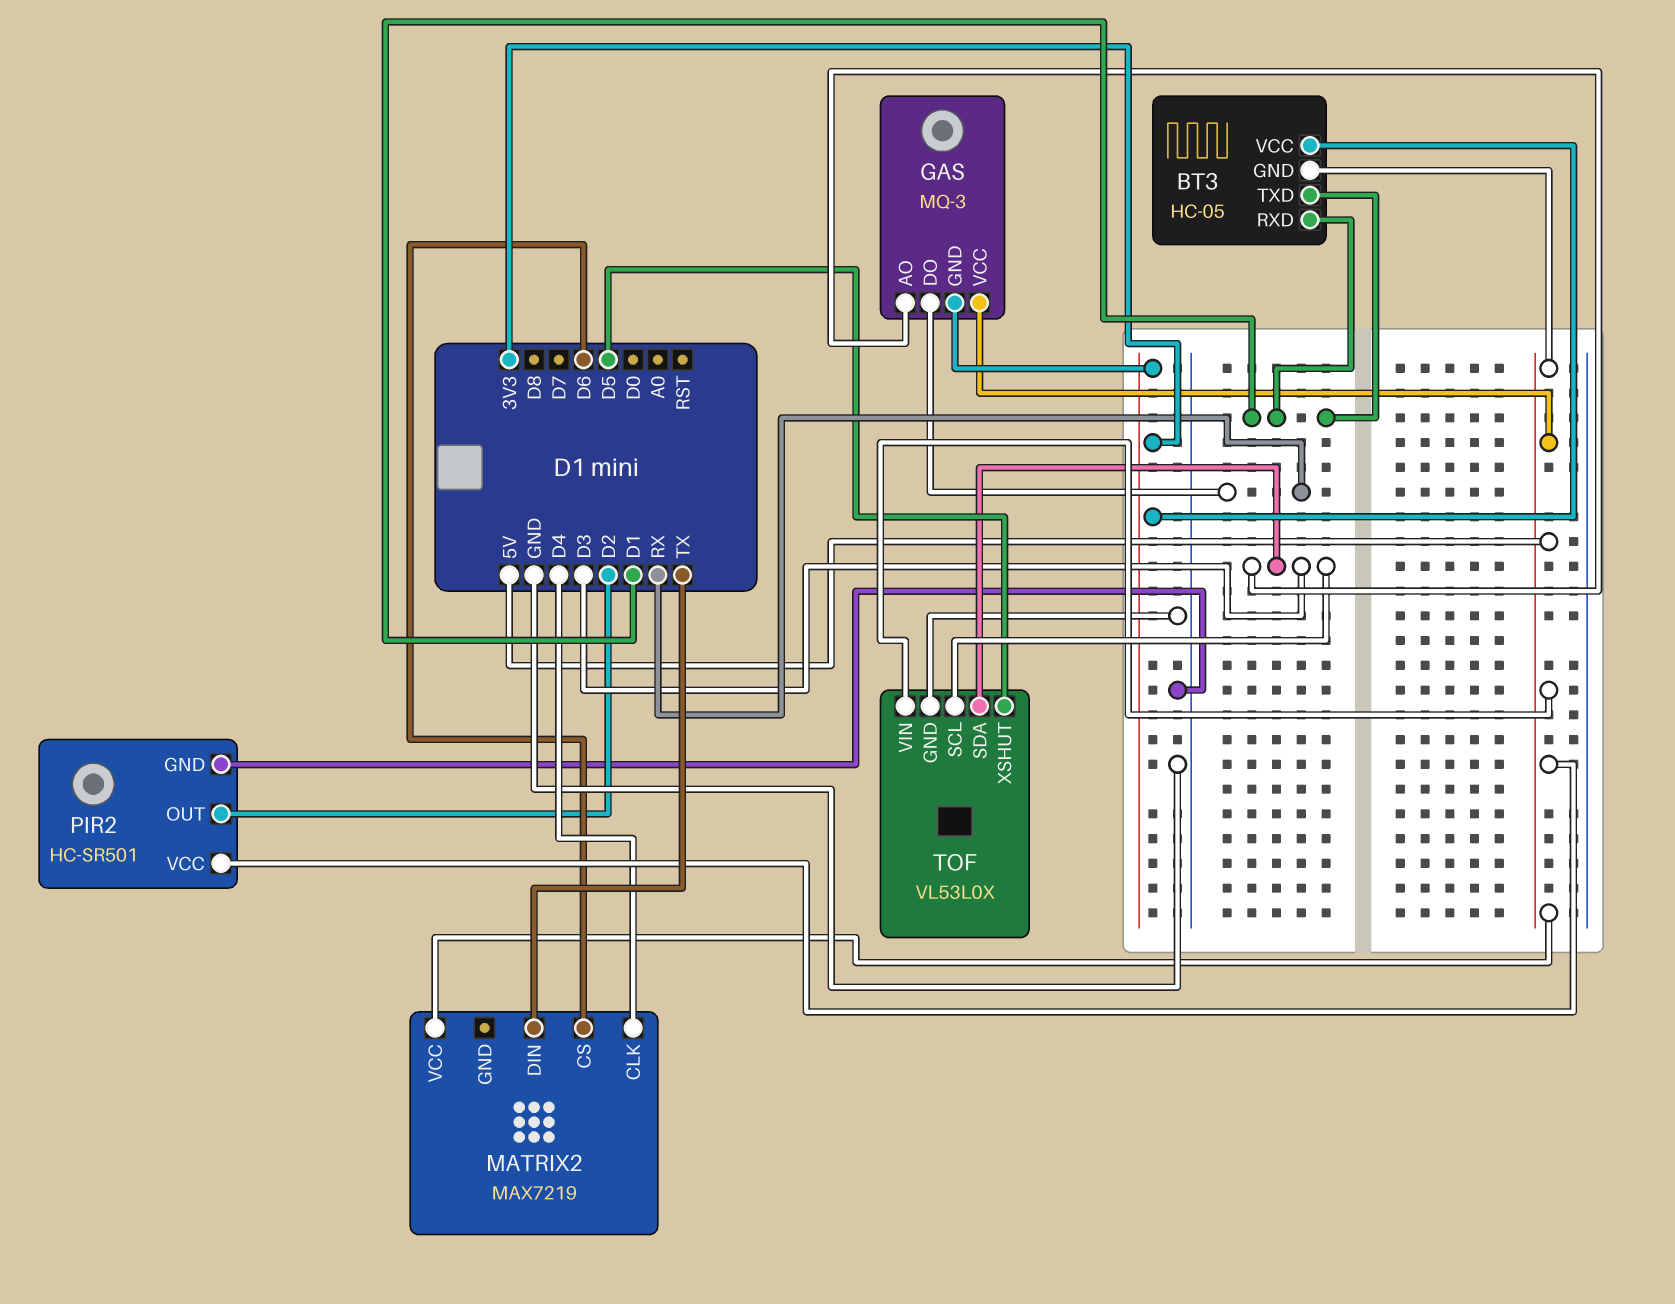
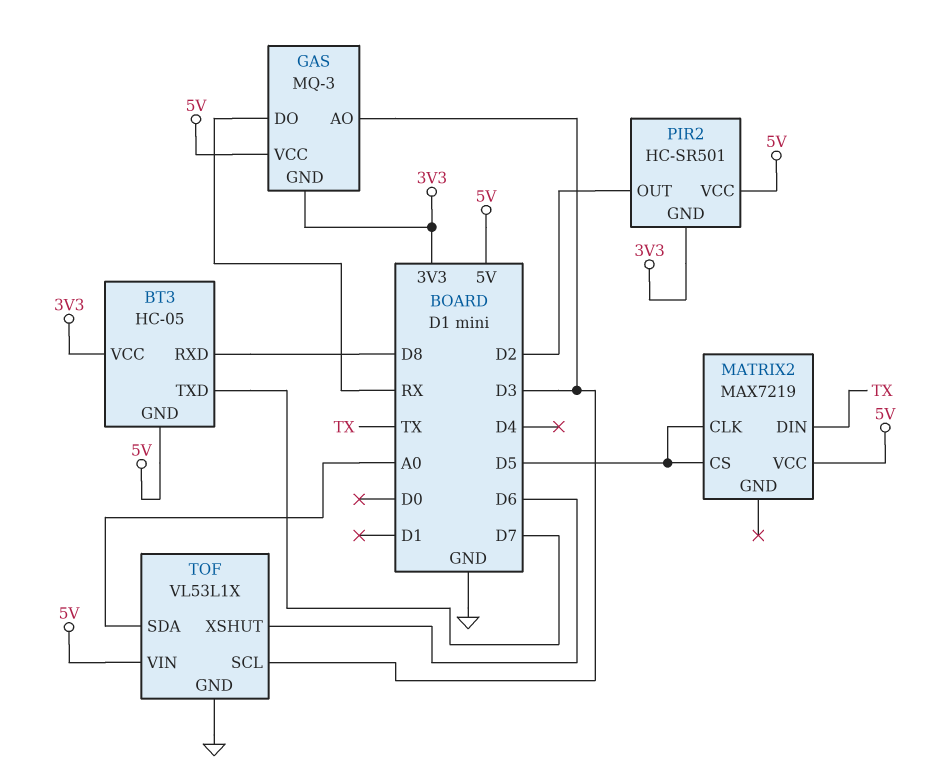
BT3 pin RXD: D1 -> D8
BT3 pin TXD: D1 -> D7
MATRIX2 pin CLK: D4 -> D5
MATRIX2 pin CS: D6 -> D5
PIR2 pin GND: GND -> 3V3
TOF: VL53L0X -> VL53L1X
TOF pin SDA: D3 -> A0
TOF pin XSHUT: D5 -> D6

